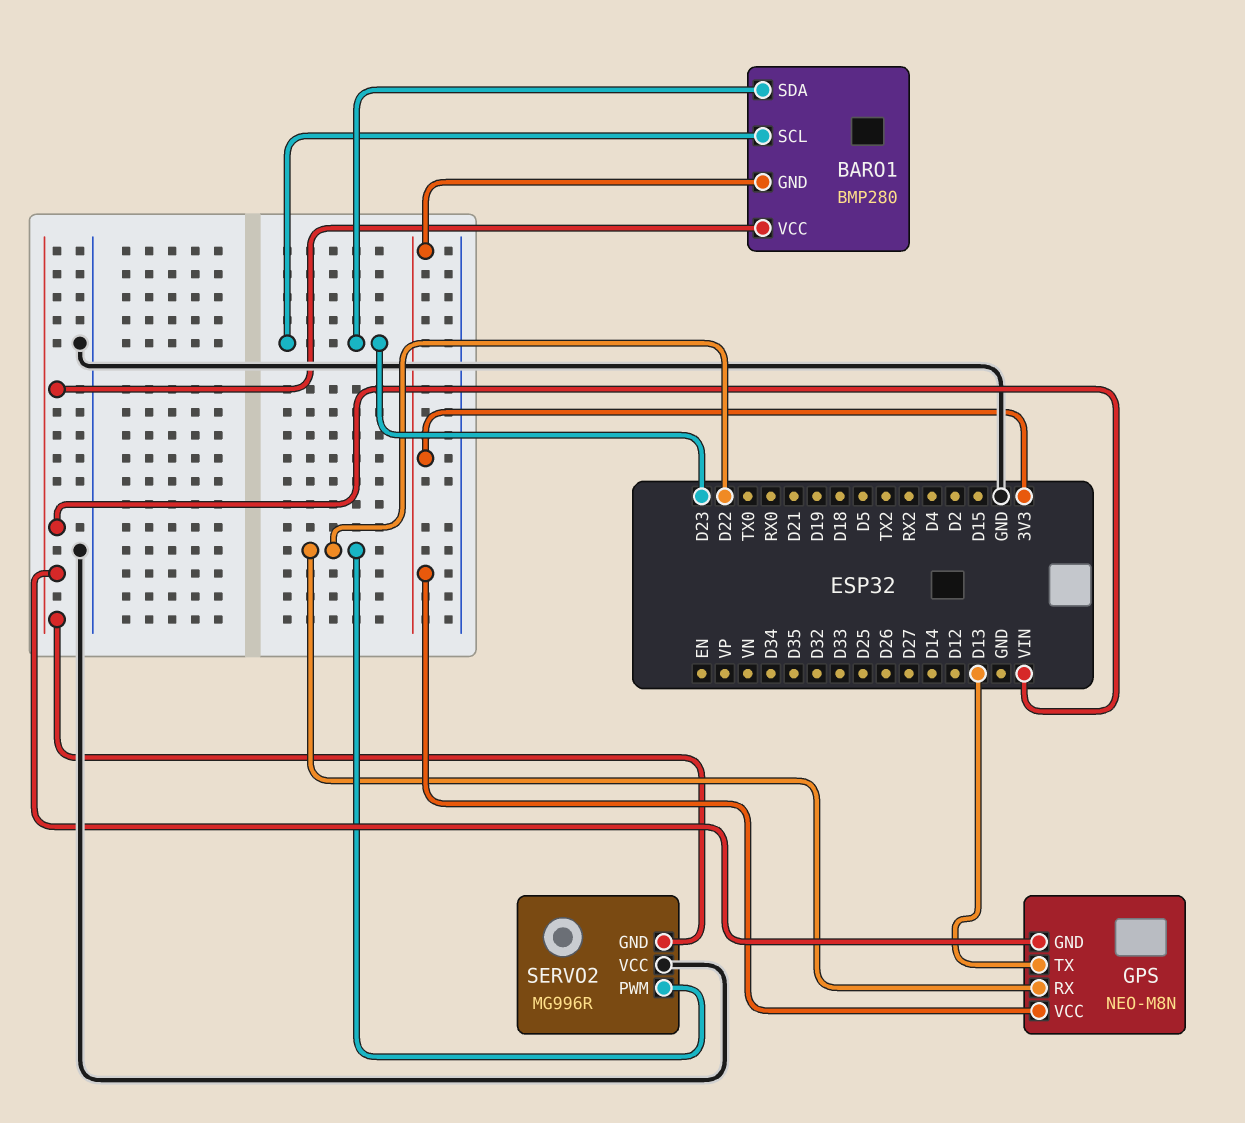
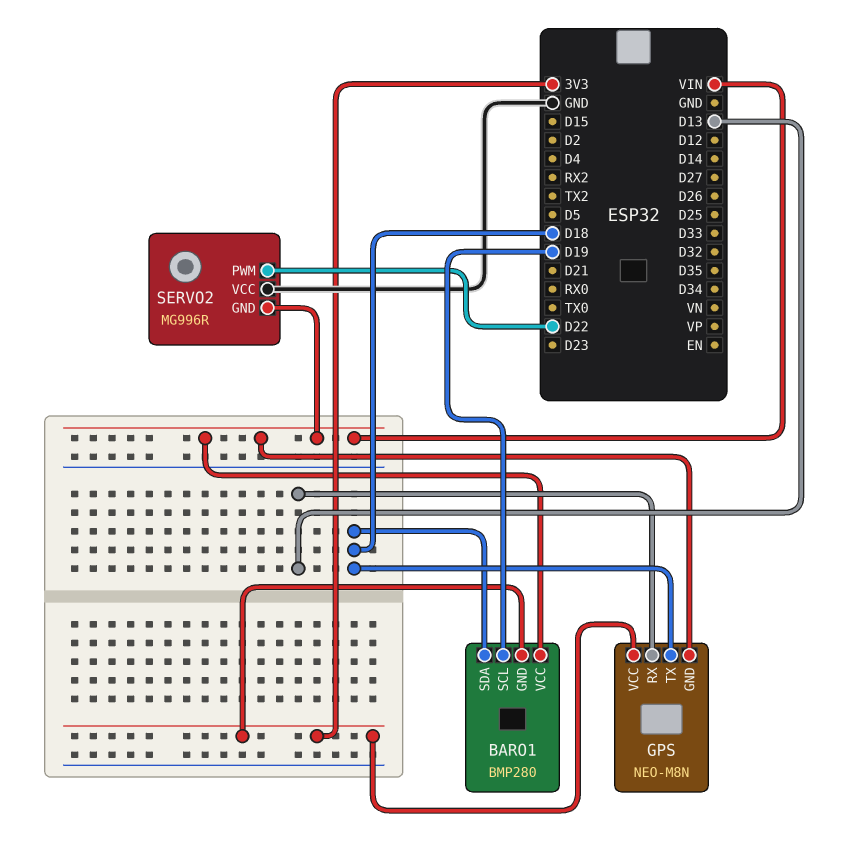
BARO1 pin SCL: D23 -> D19
BARO1 pin SDA: D23 -> D18
GPS pin RX: D22 -> D13
GPS pin TX: D13 -> D18

